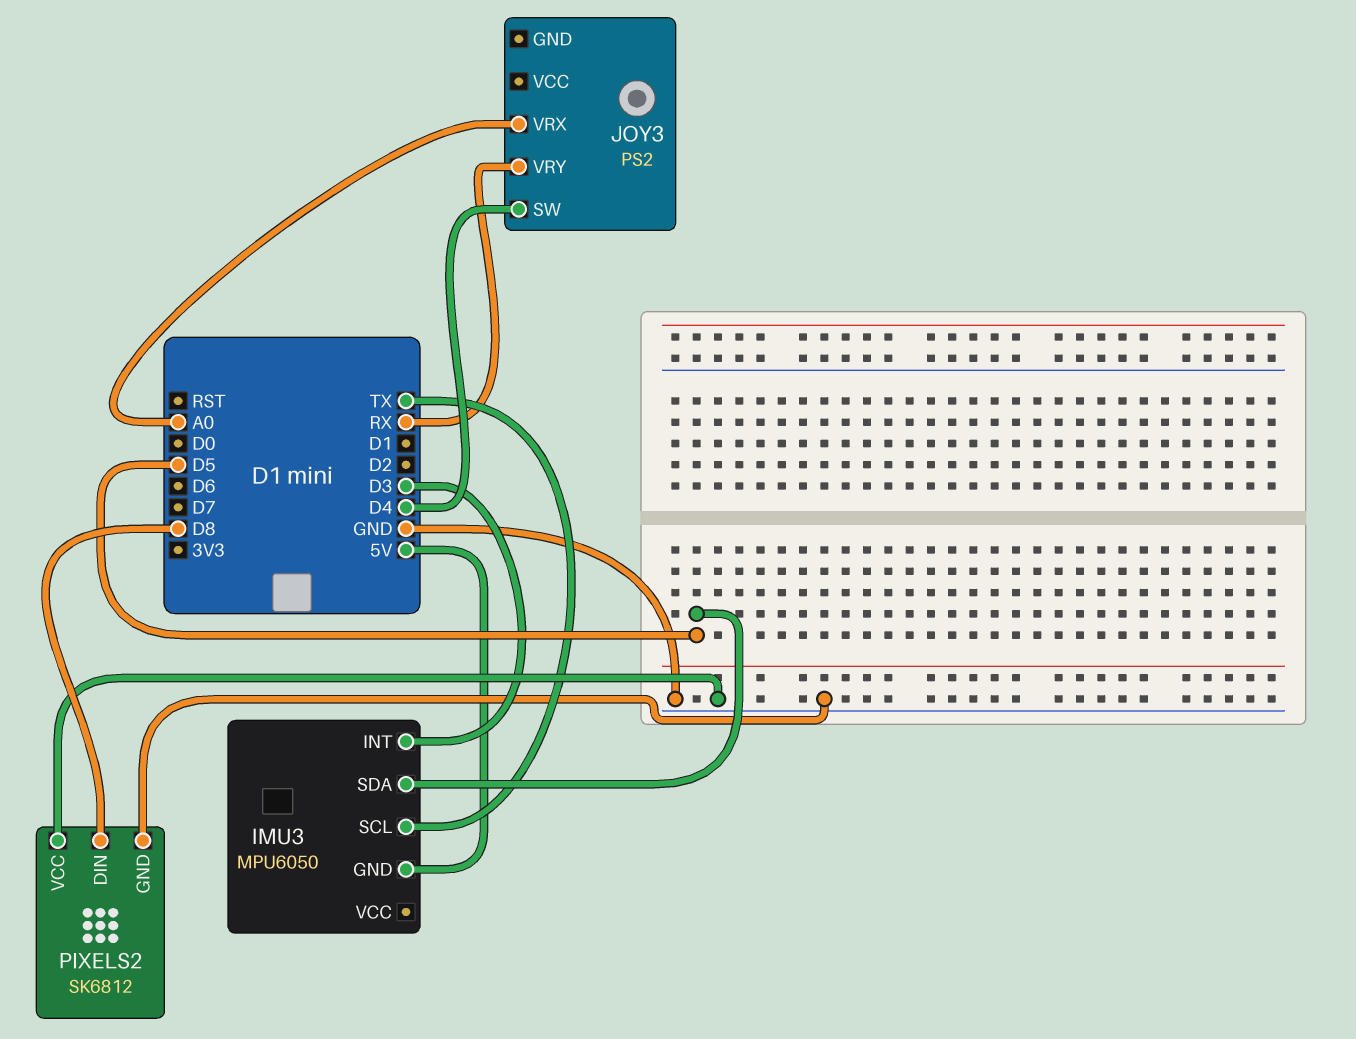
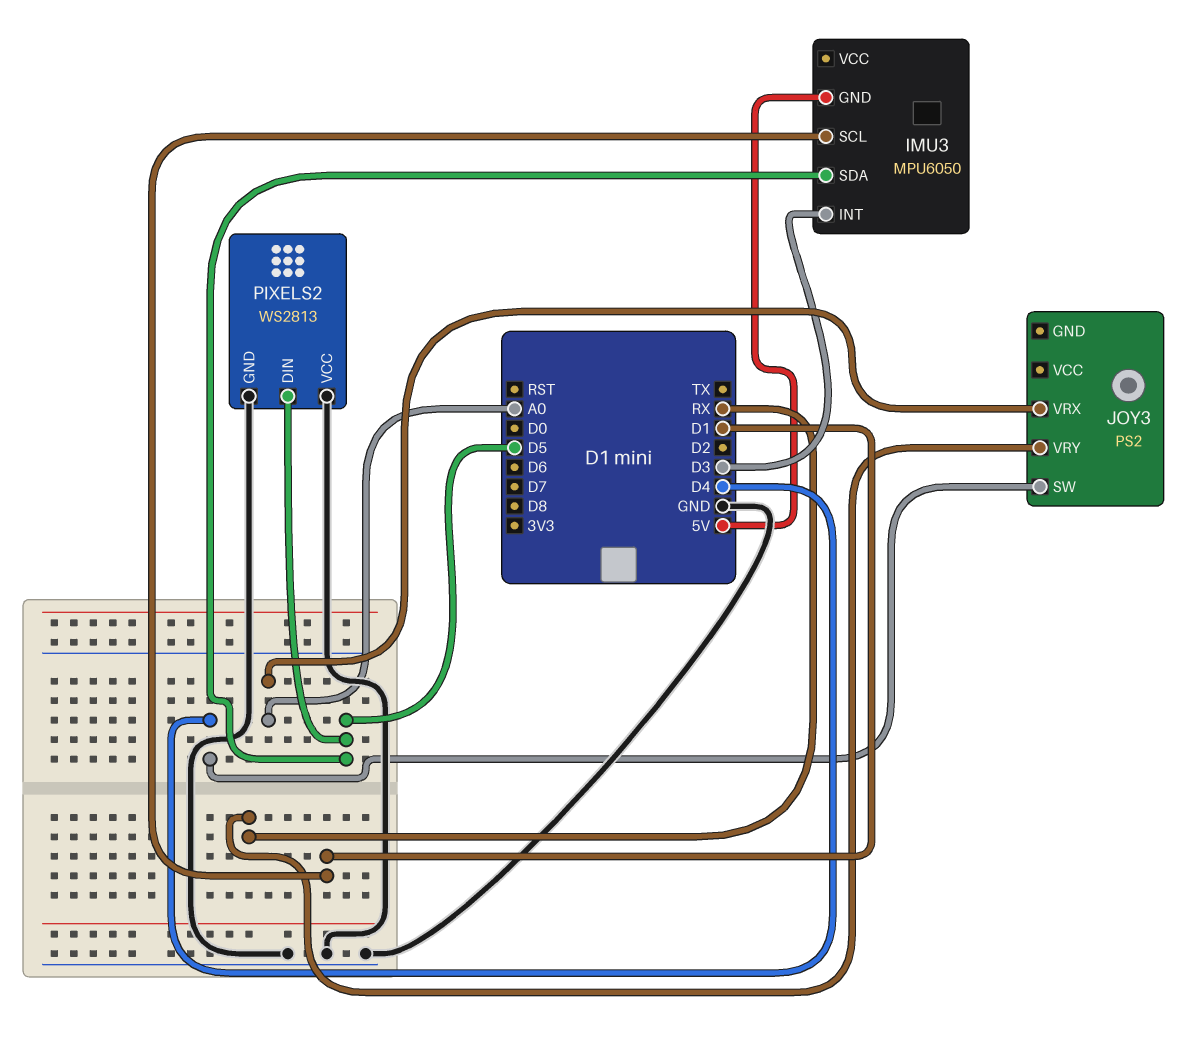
IMU3 pin SCL: TX -> D1
PIXELS2: SK6812 -> WS2813
PIXELS2 pin DIN: D8 -> D5

